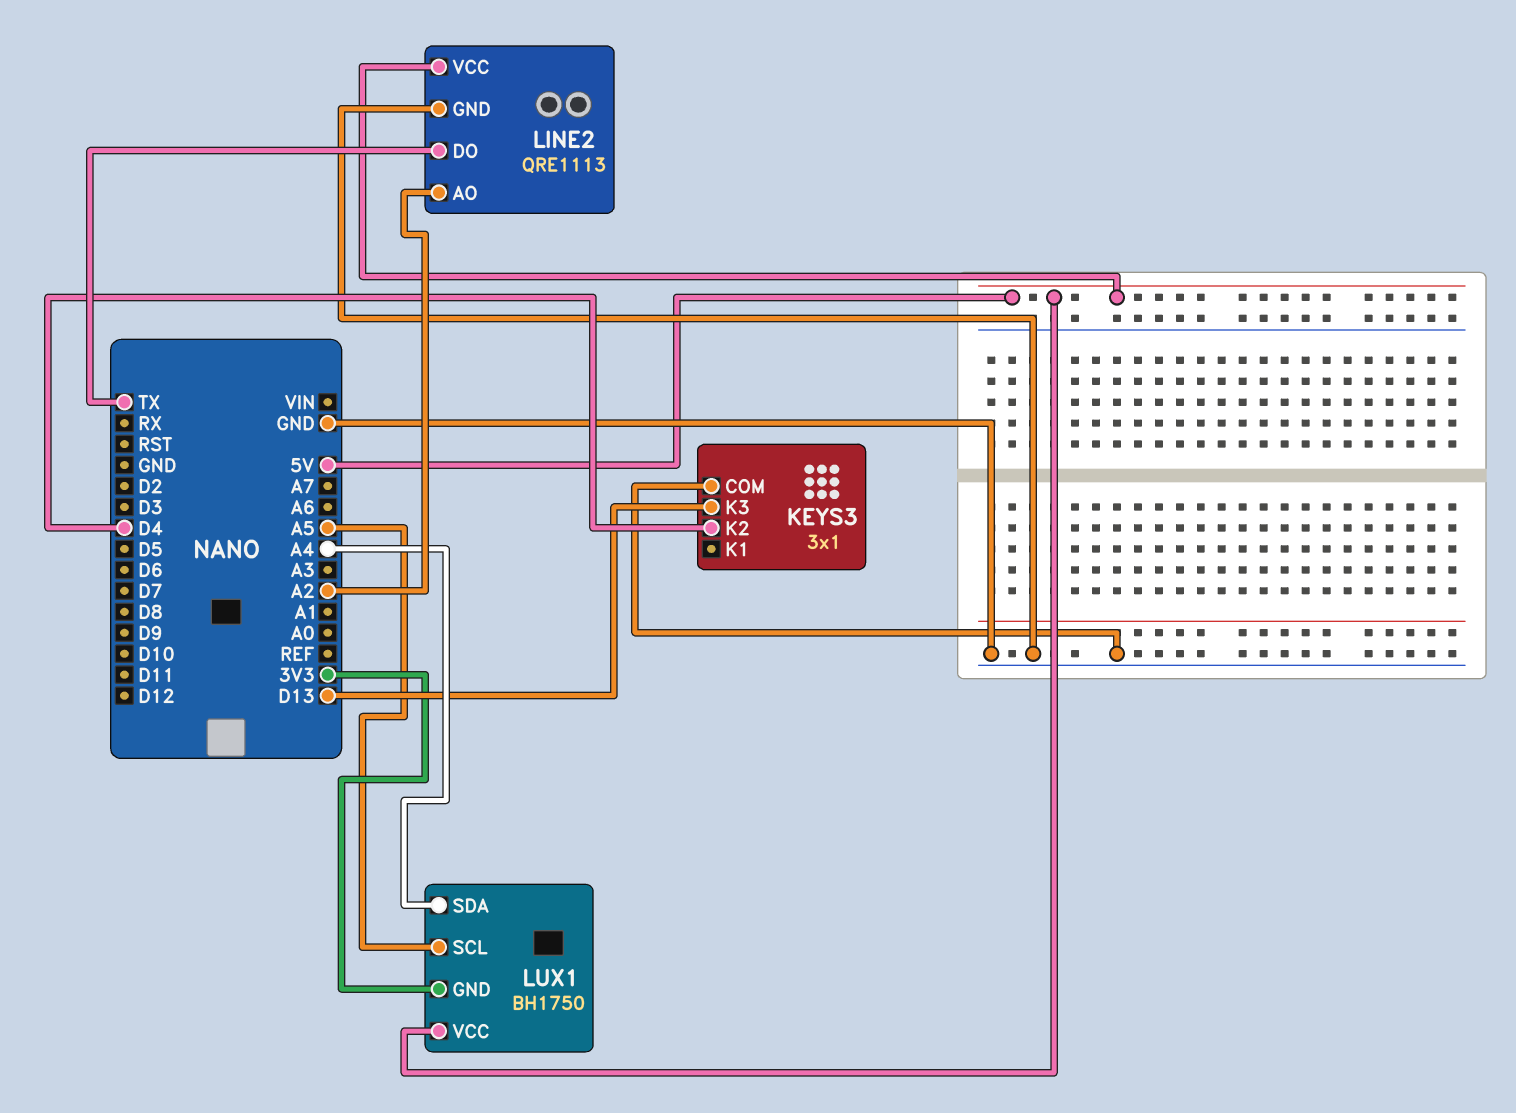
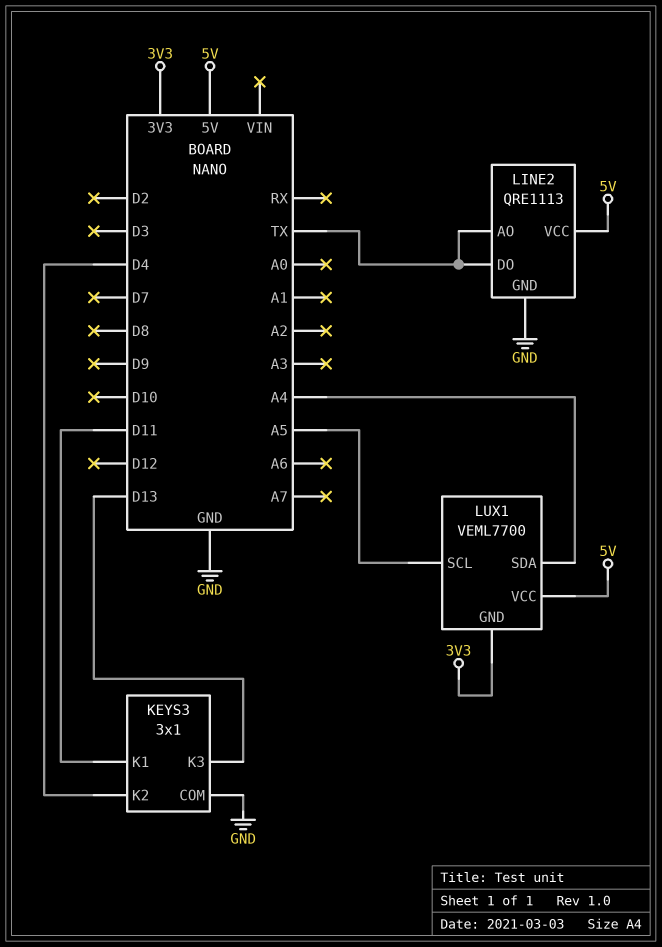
KEYS3 pin K1: none -> D11
LINE2 pin AO: A2 -> TX
LUX1: BH1750 -> VEML7700

